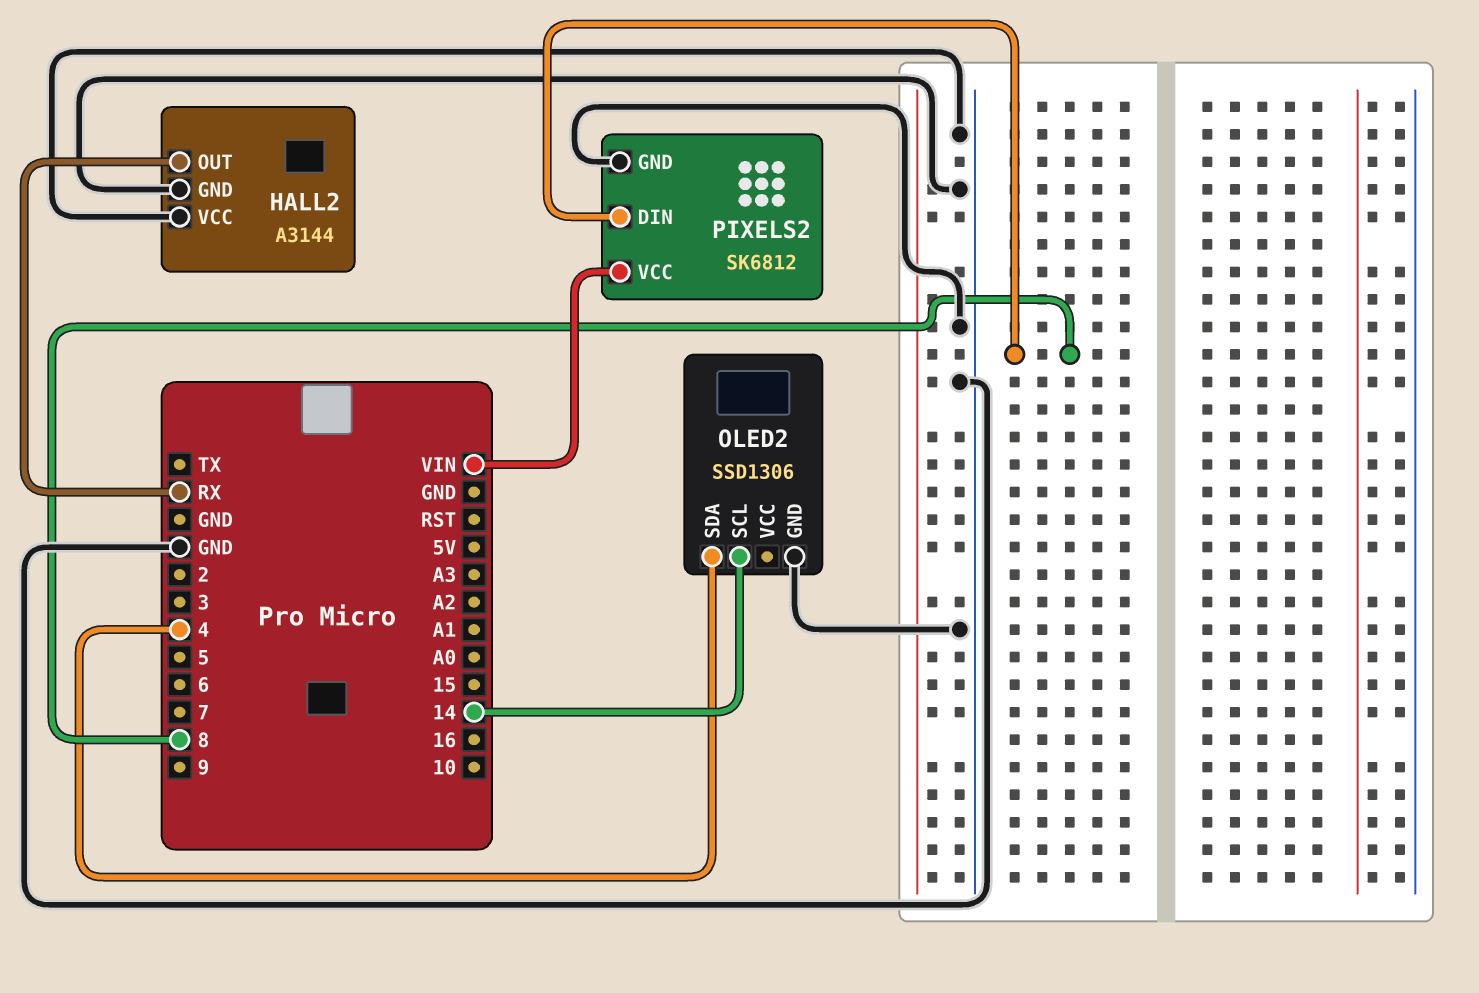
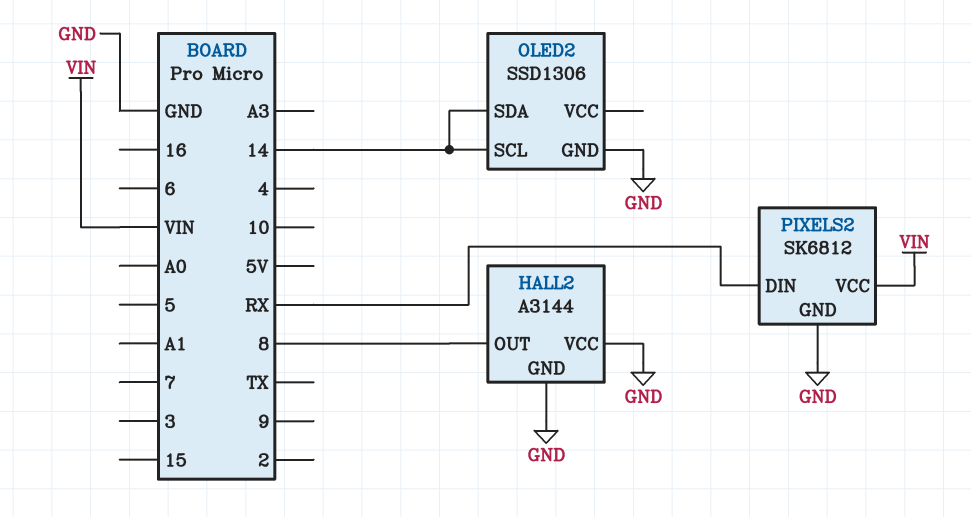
HALL2 pin OUT: RX -> 8
OLED2 pin SDA: 4 -> 14
PIXELS2 pin DIN: 8 -> RX

